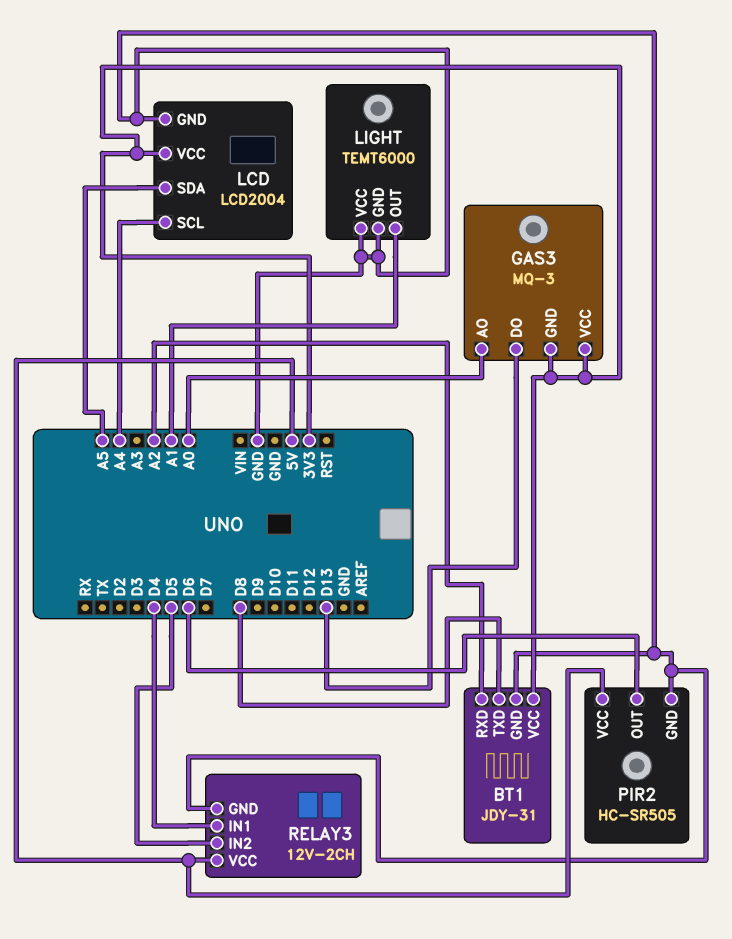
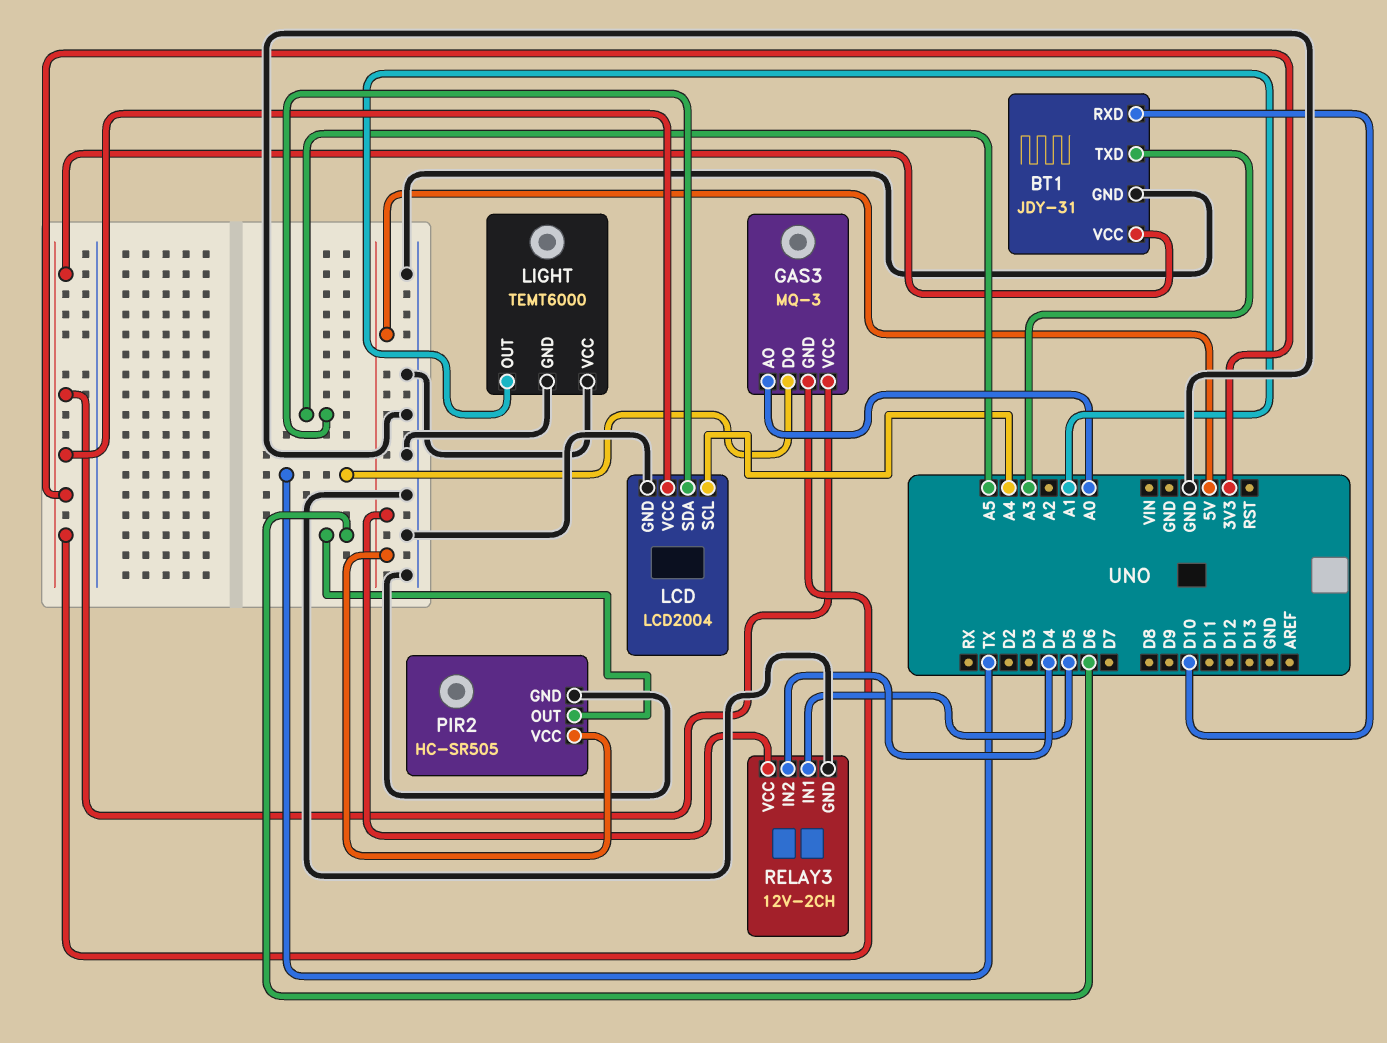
BT1 pin RXD: A2 -> D10
BT1 pin TXD: D8 -> A3
GAS3 pin DO: D13 -> TX
RELAY3 pin IN1: D4 -> D5
RELAY3 pin IN2: D5 -> D4

